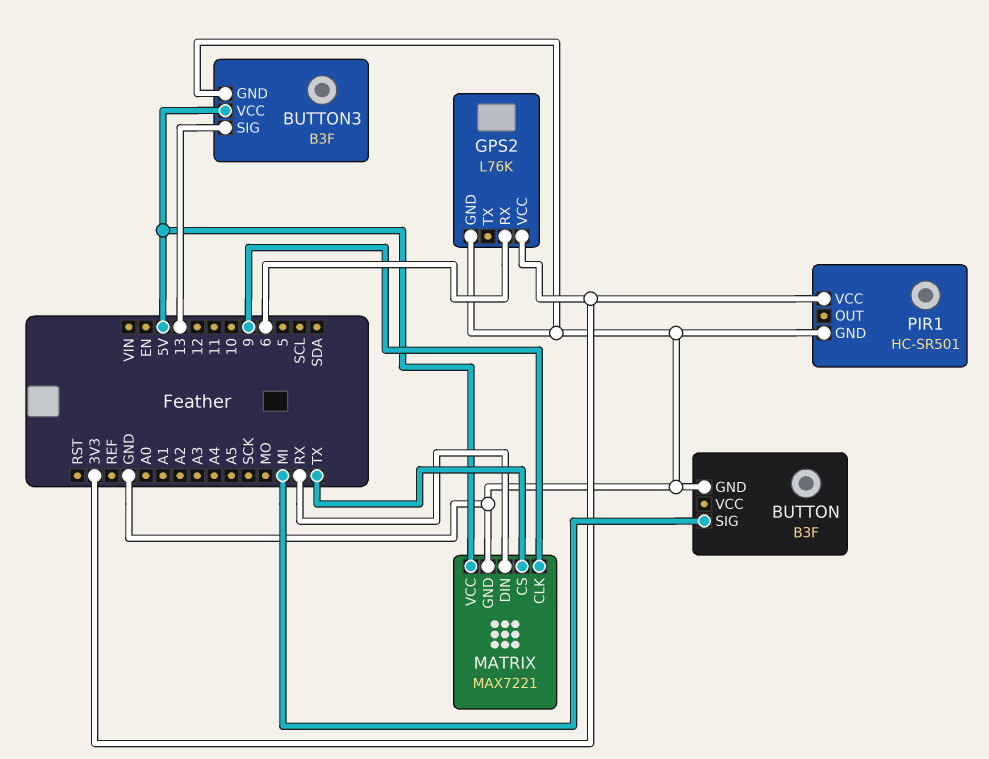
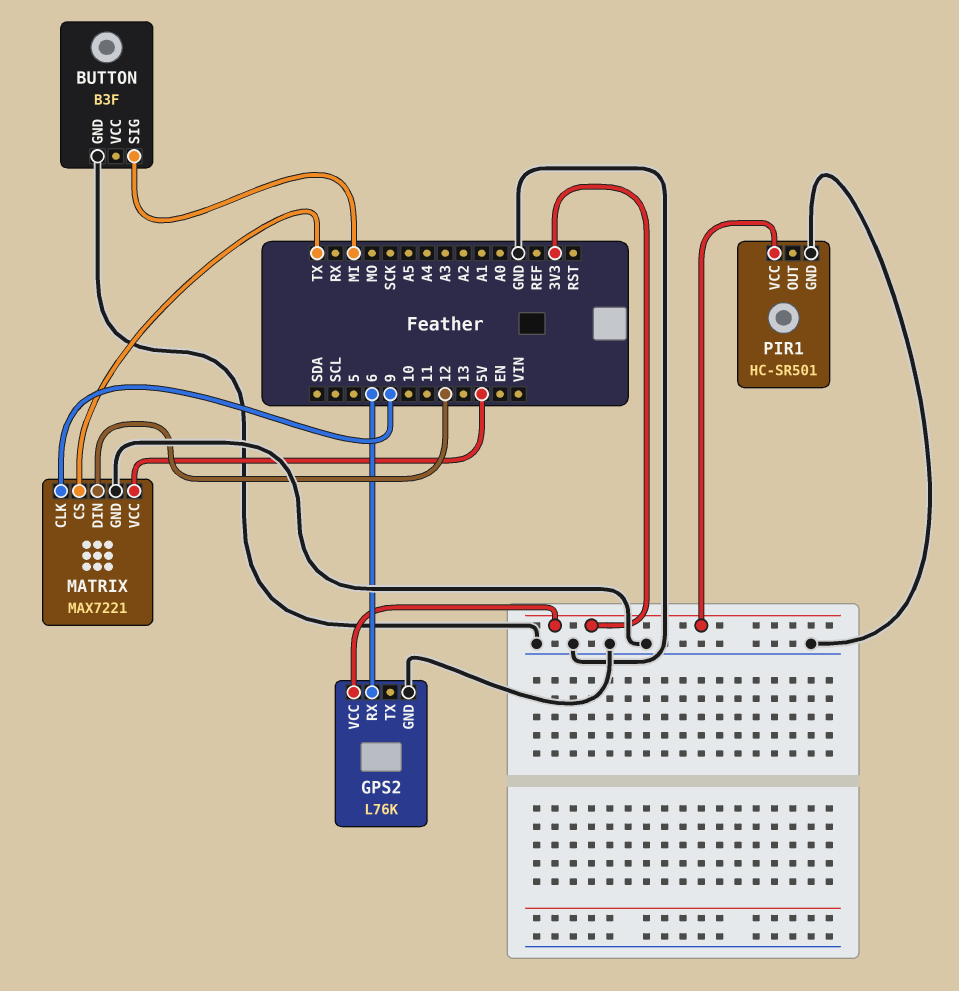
BUTTON3: B3F -> none
BUTTON3 pin GND: GND -> none
BUTTON3 pin SIG: 13 -> none
BUTTON3 pin VCC: 5V -> none
MATRIX pin DIN: RX -> 12

